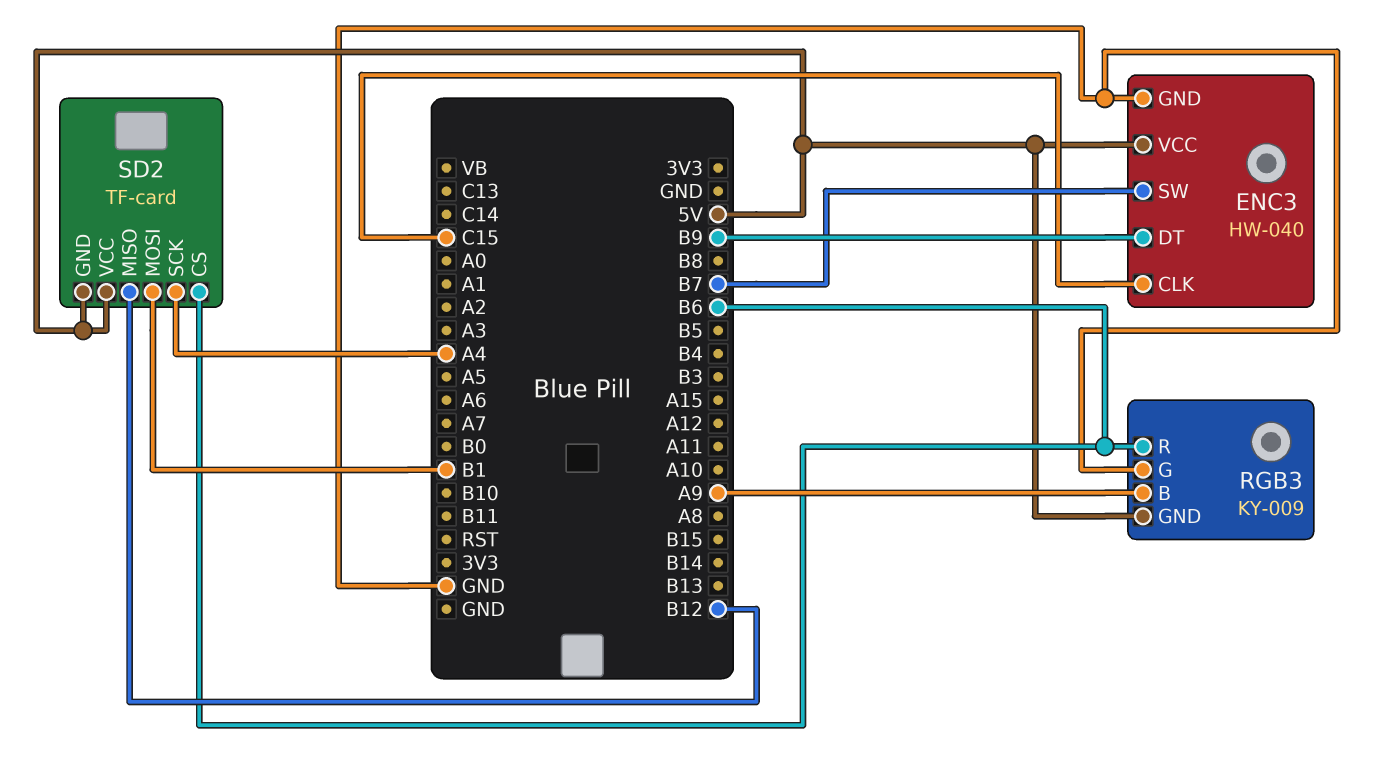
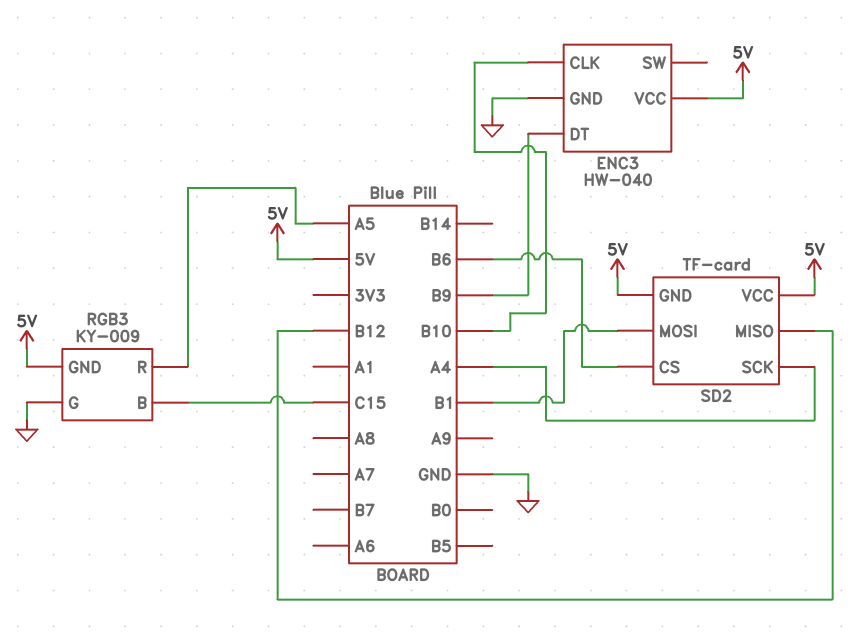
ENC3 pin CLK: C15 -> B10
ENC3 pin SW: B7 -> none
RGB3 pin B: A9 -> C15
RGB3 pin R: B6 -> A5

